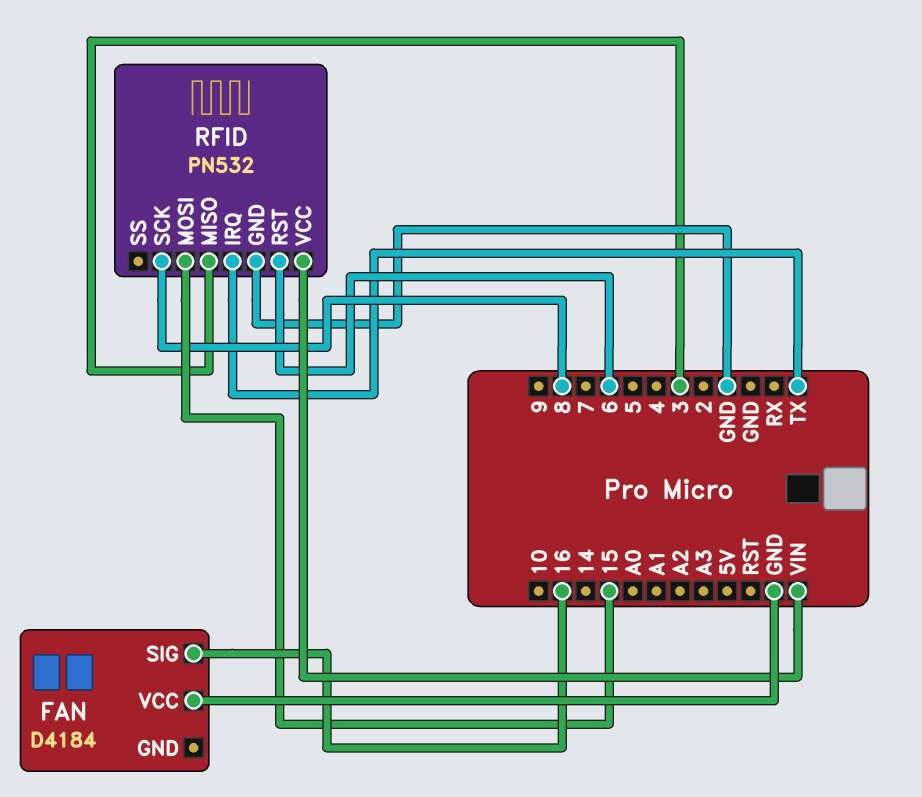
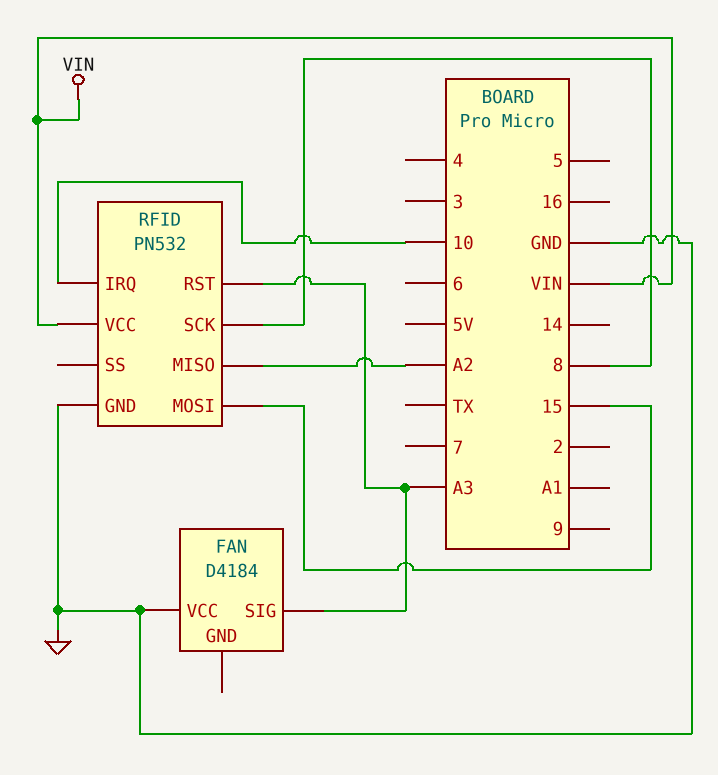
FAN pin SIG: 16 -> A3
RFID pin IRQ: TX -> 10
RFID pin MISO: 3 -> A2
RFID pin RST: 6 -> A3

